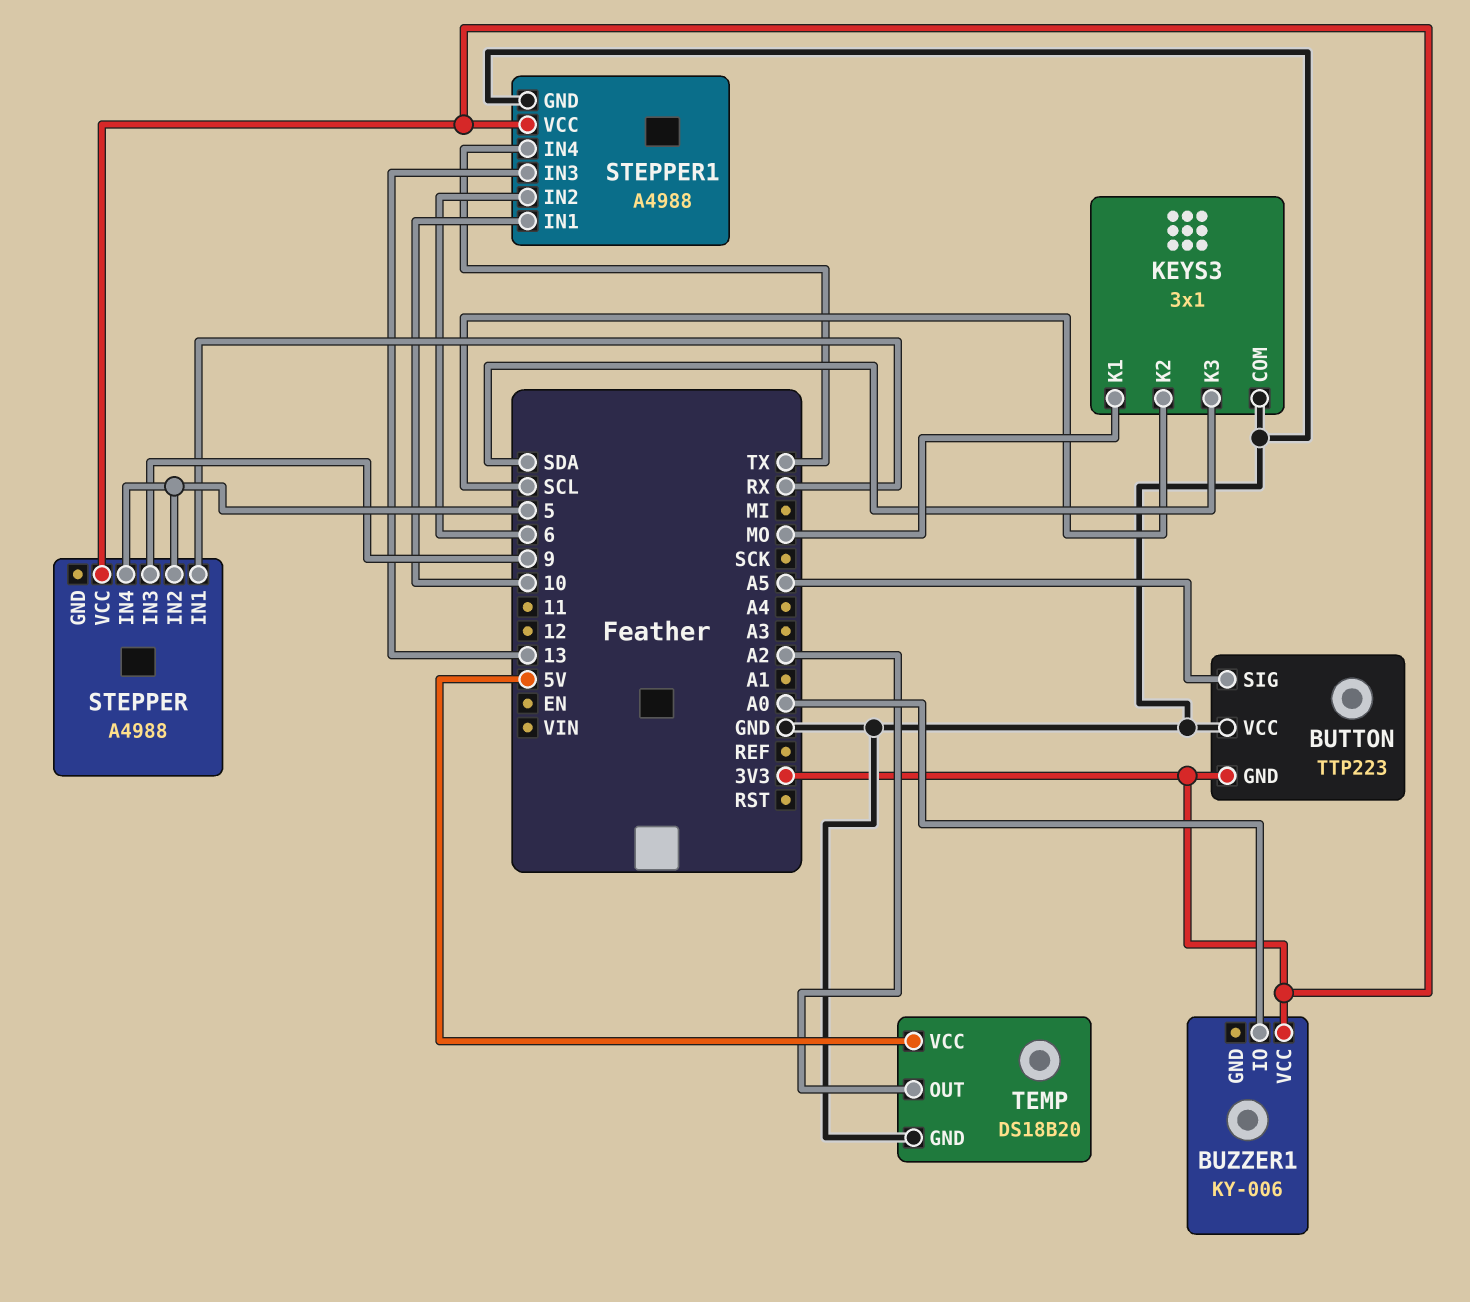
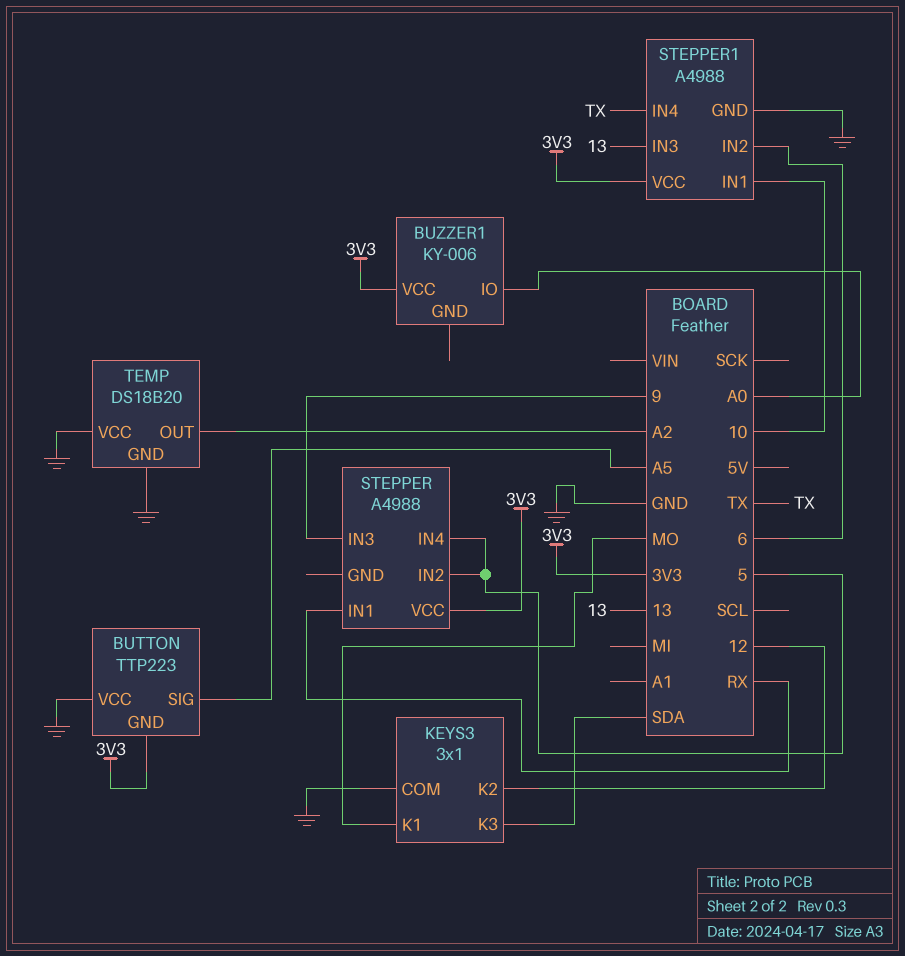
KEYS3 pin K2: SCL -> 12
TEMP pin VCC: 5V -> GND

